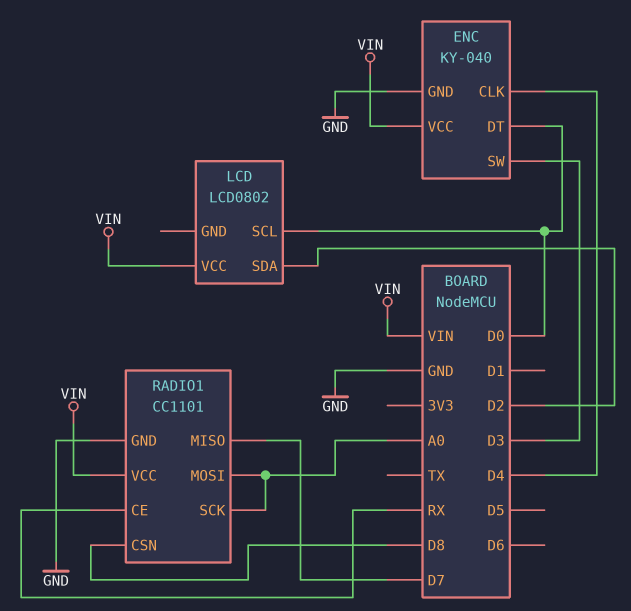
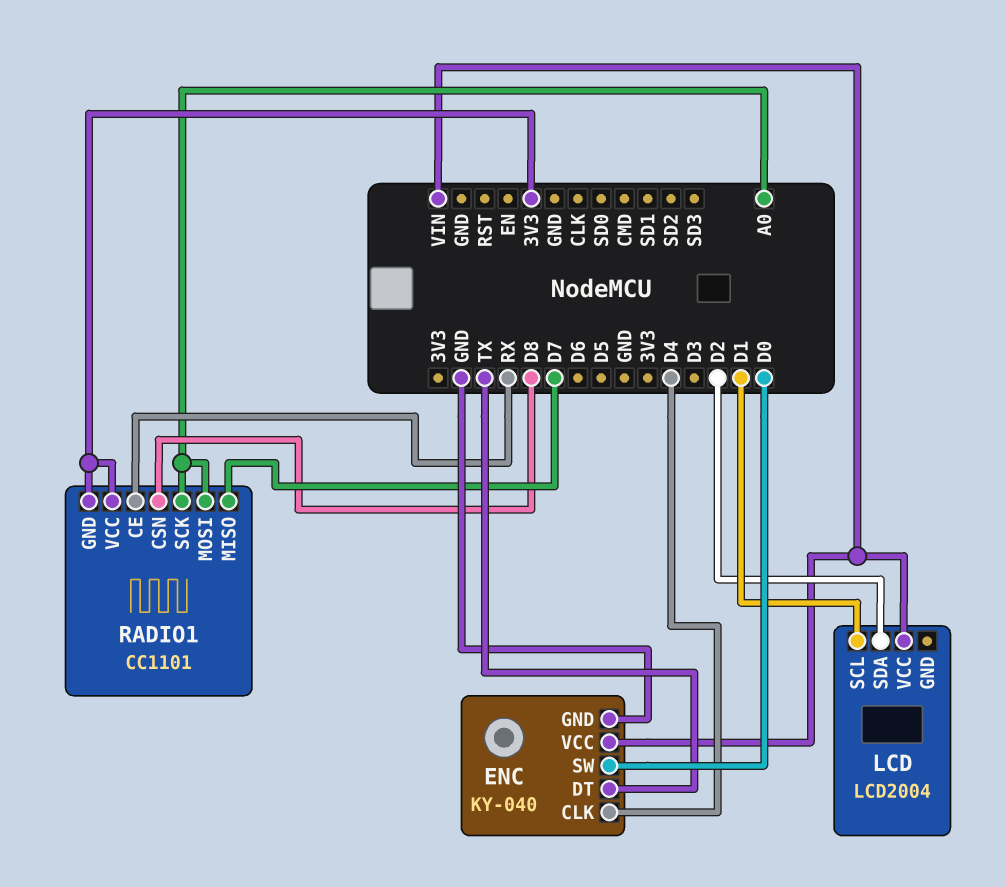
ENC pin DT: D0 -> TX
ENC pin SW: D3 -> D0
LCD: LCD0802 -> LCD2004
LCD pin SCL: D0 -> D1
RADIO1 pin GND: GND -> 3V3
RADIO1 pin VCC: VIN -> 3V3

